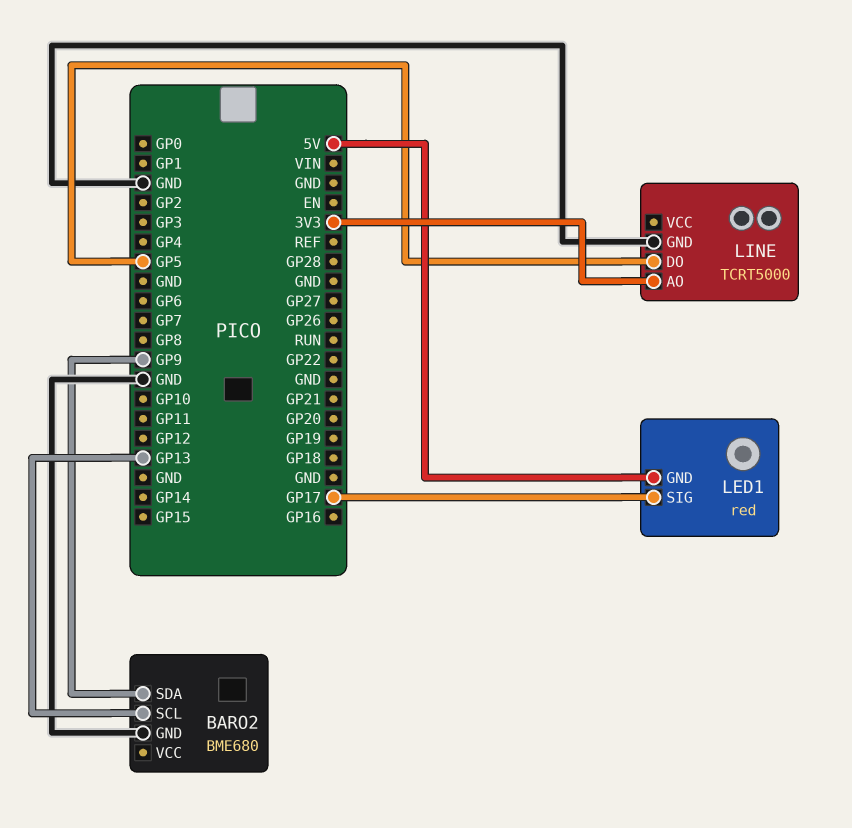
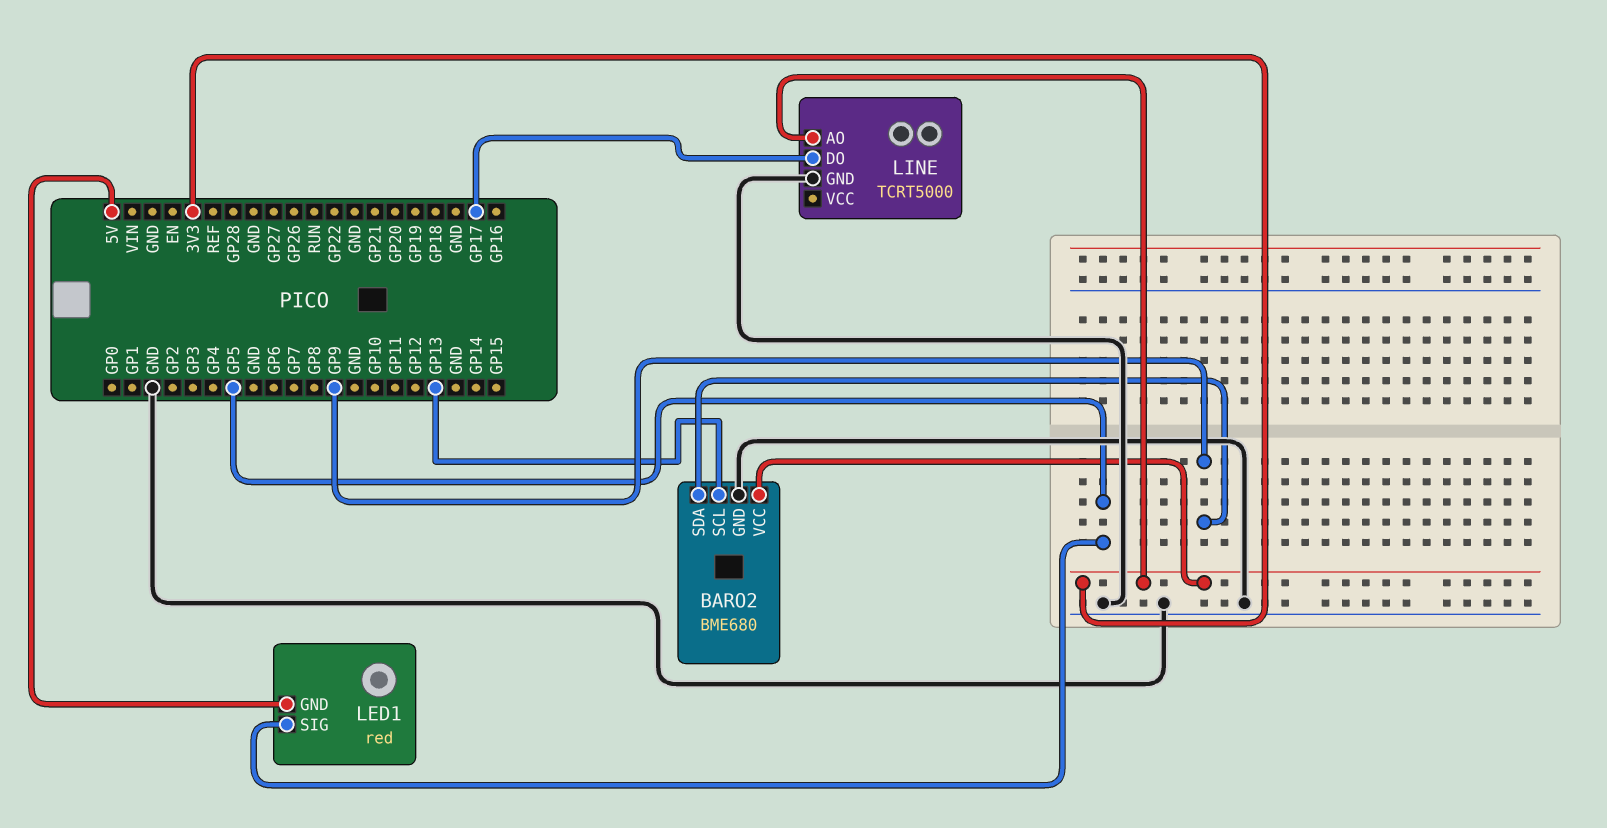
BARO2 pin VCC: none -> 3V3
LED1 pin SIG: GP17 -> GP5
LINE pin DO: GP5 -> GP17

